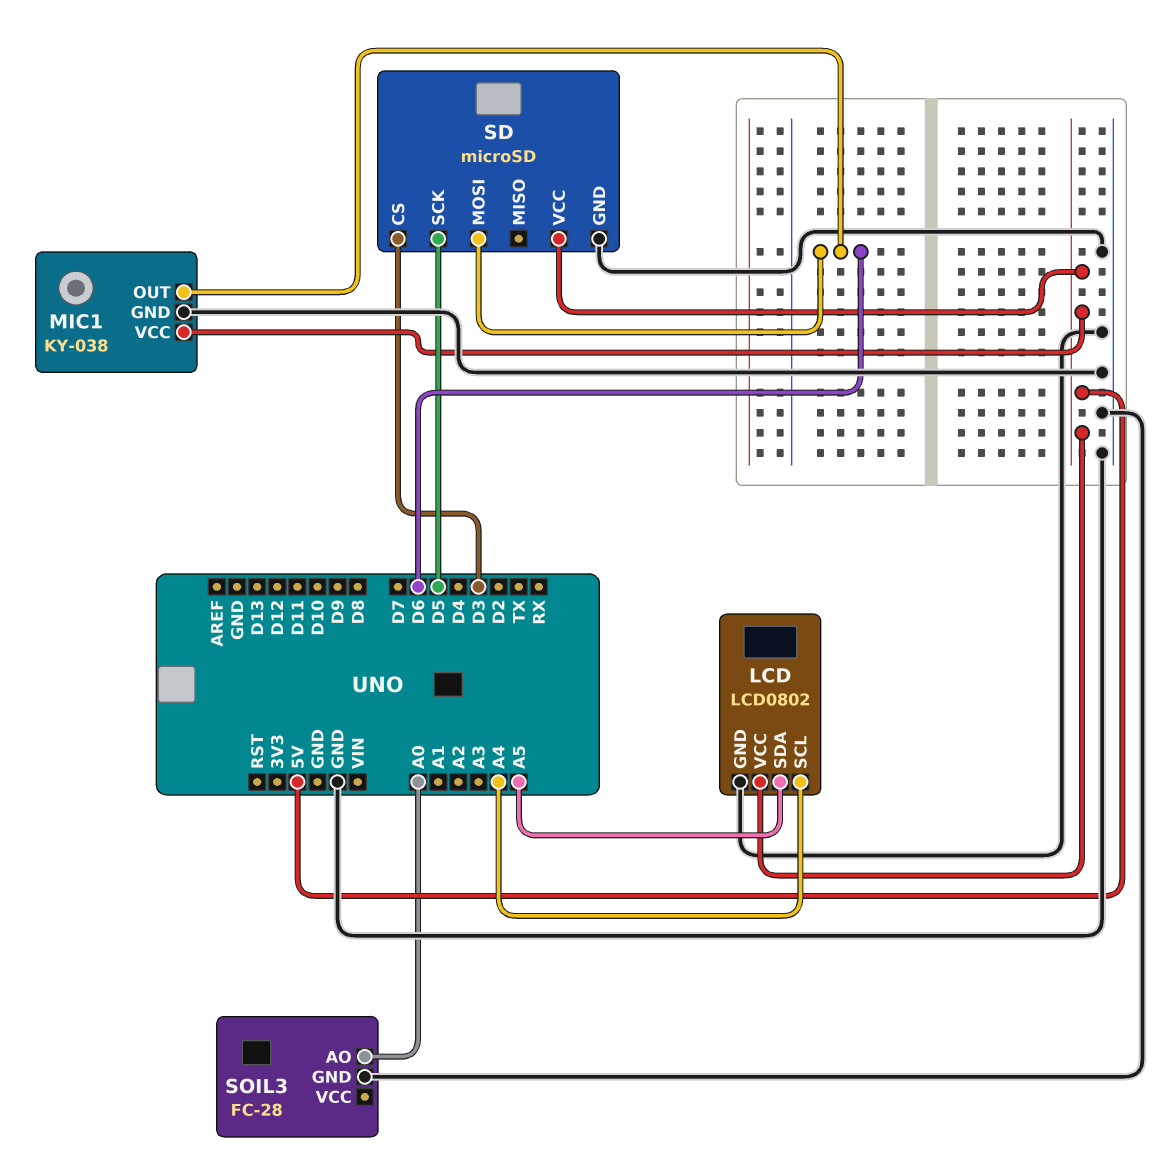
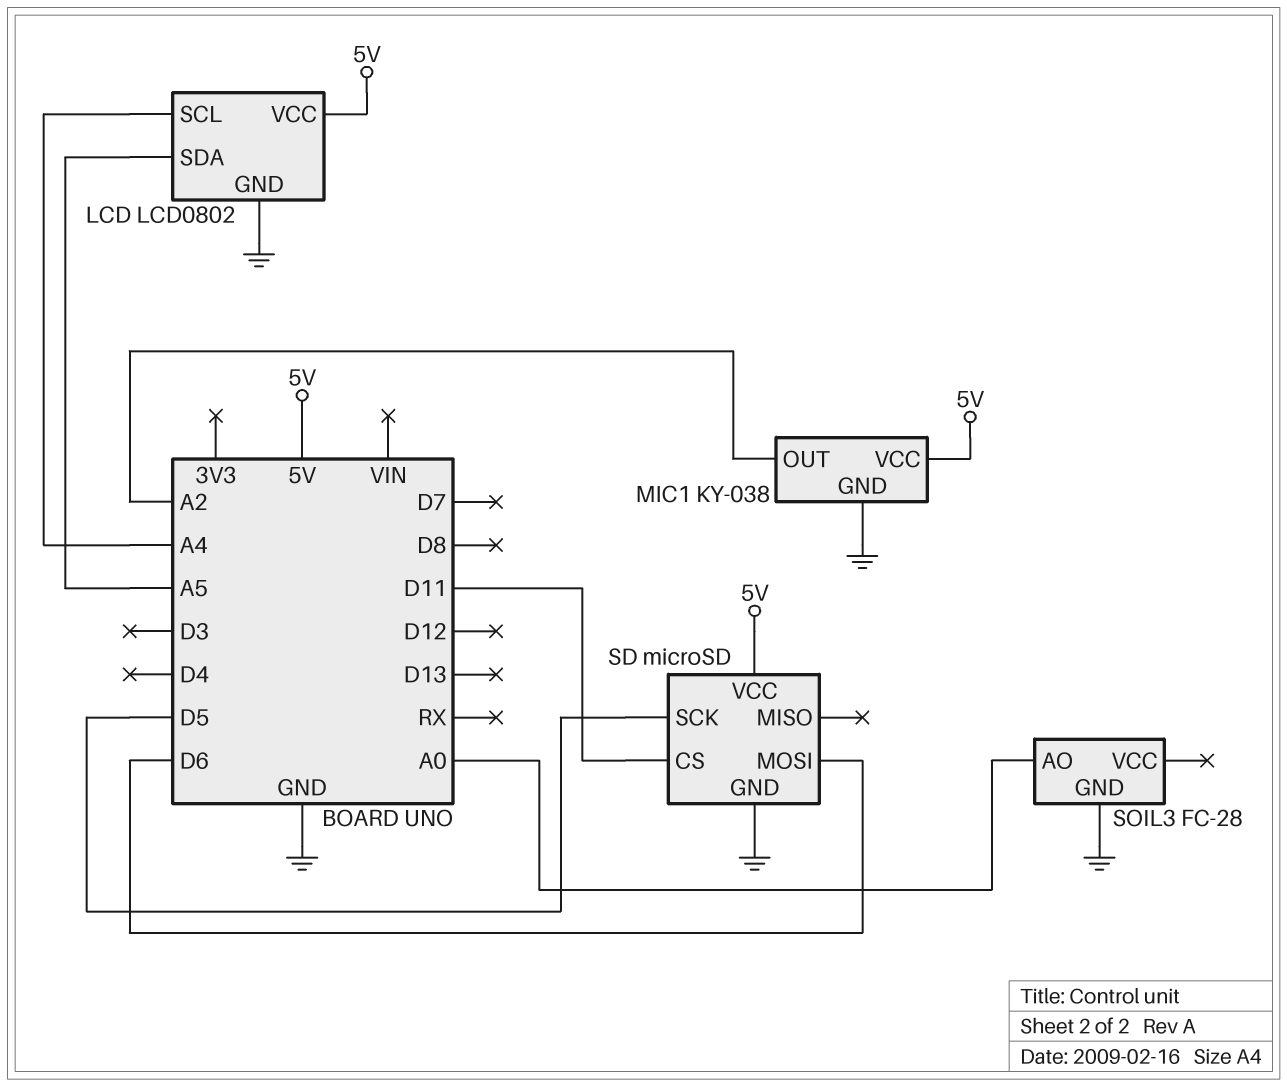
MIC1 pin OUT: D6 -> A2
SD pin CS: D3 -> D11

